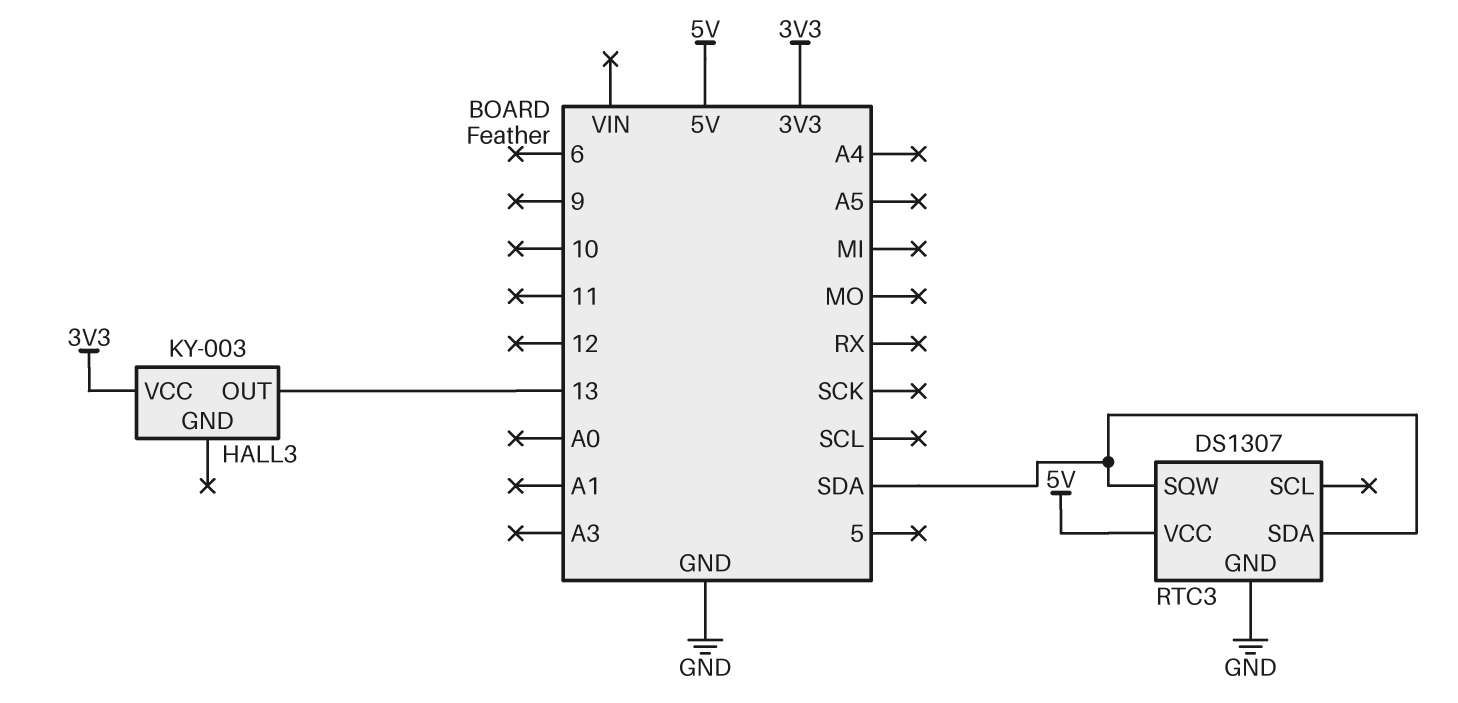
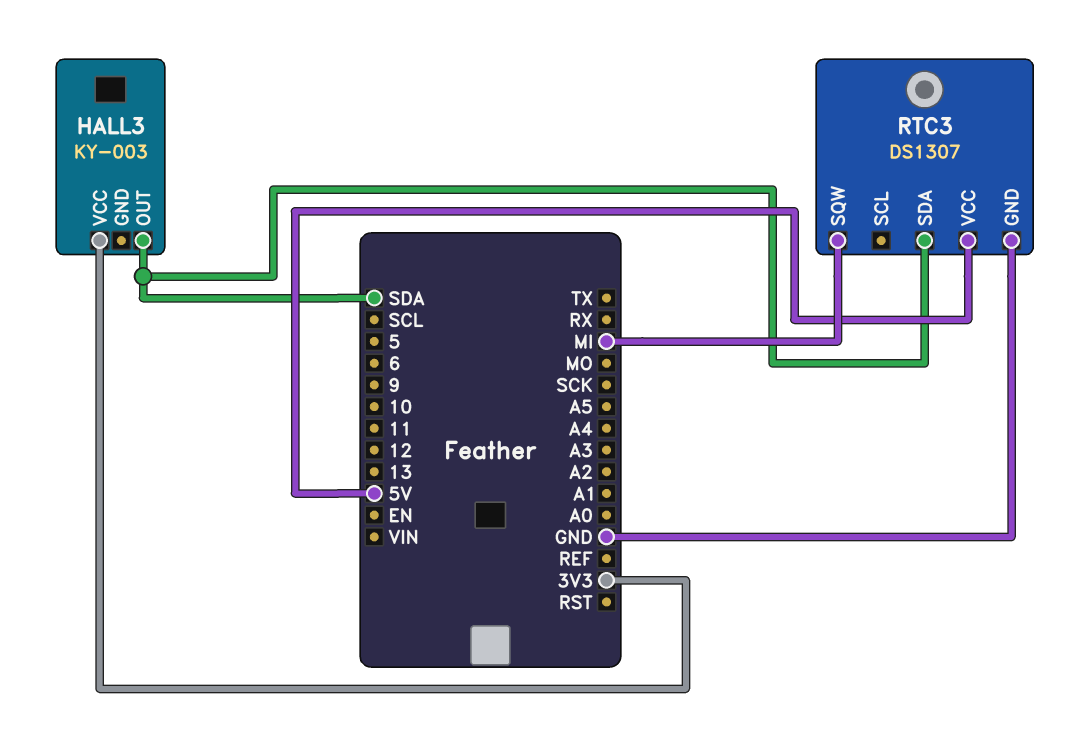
HALL3 pin OUT: 13 -> SDA
RTC3 pin SQW: SDA -> MI

